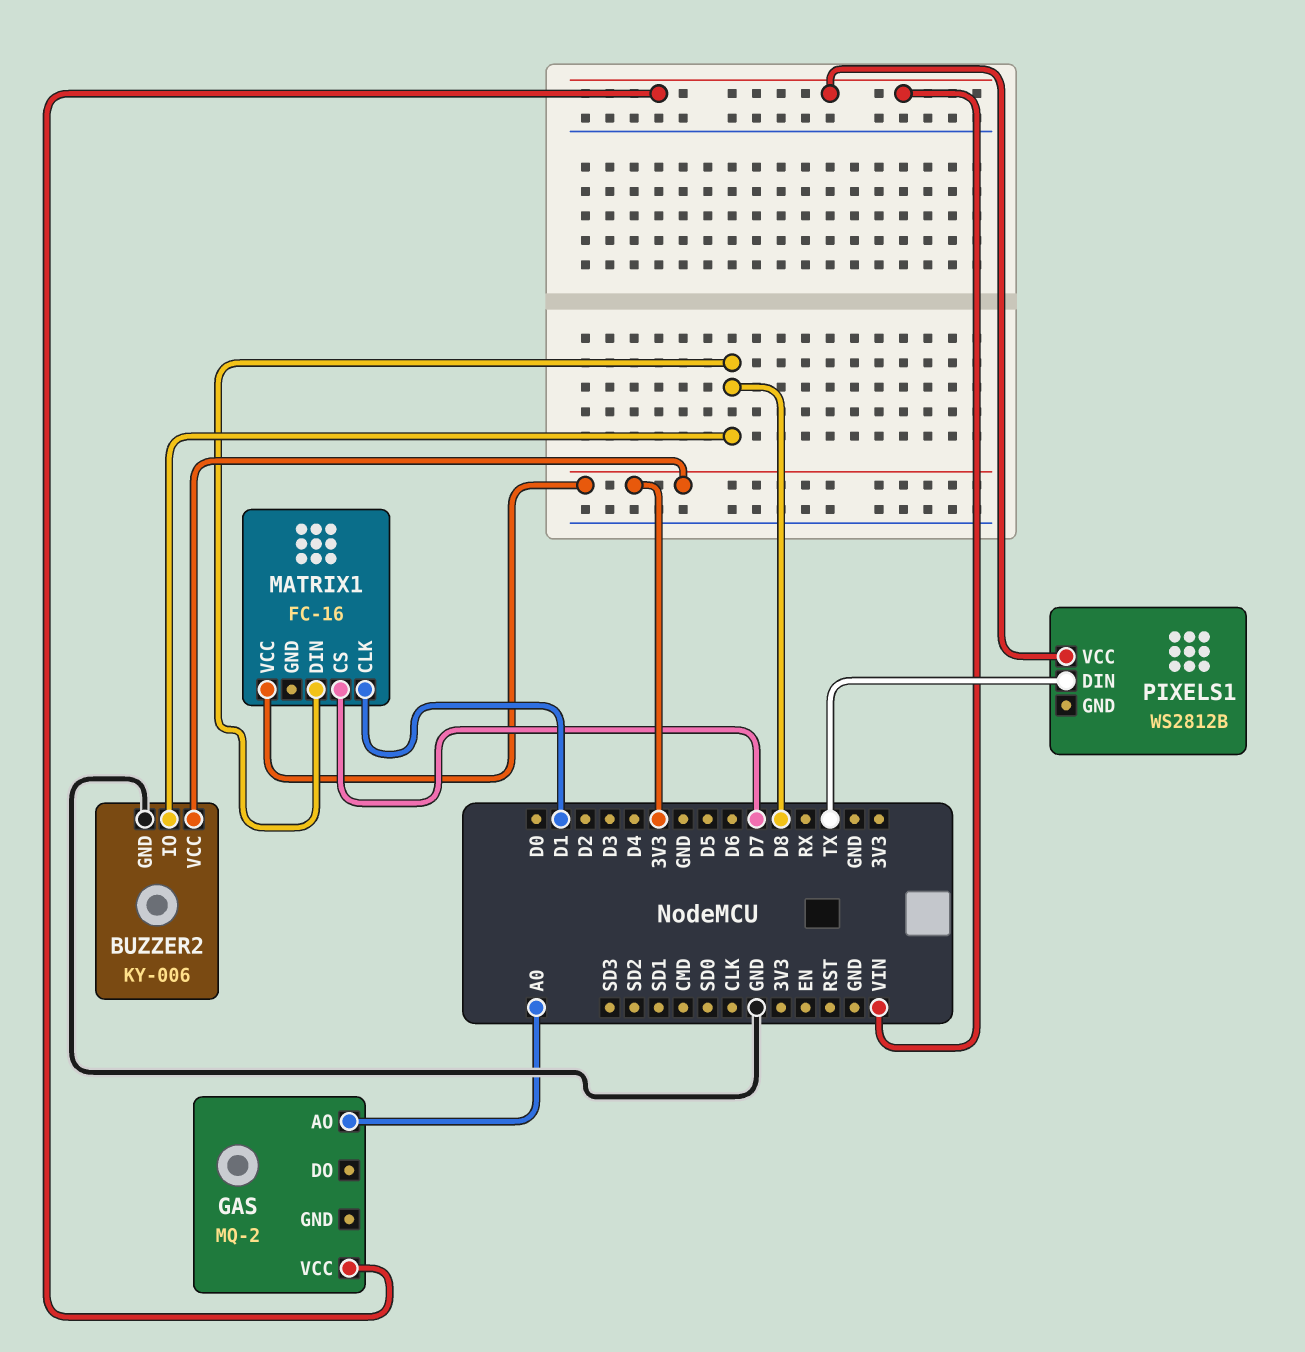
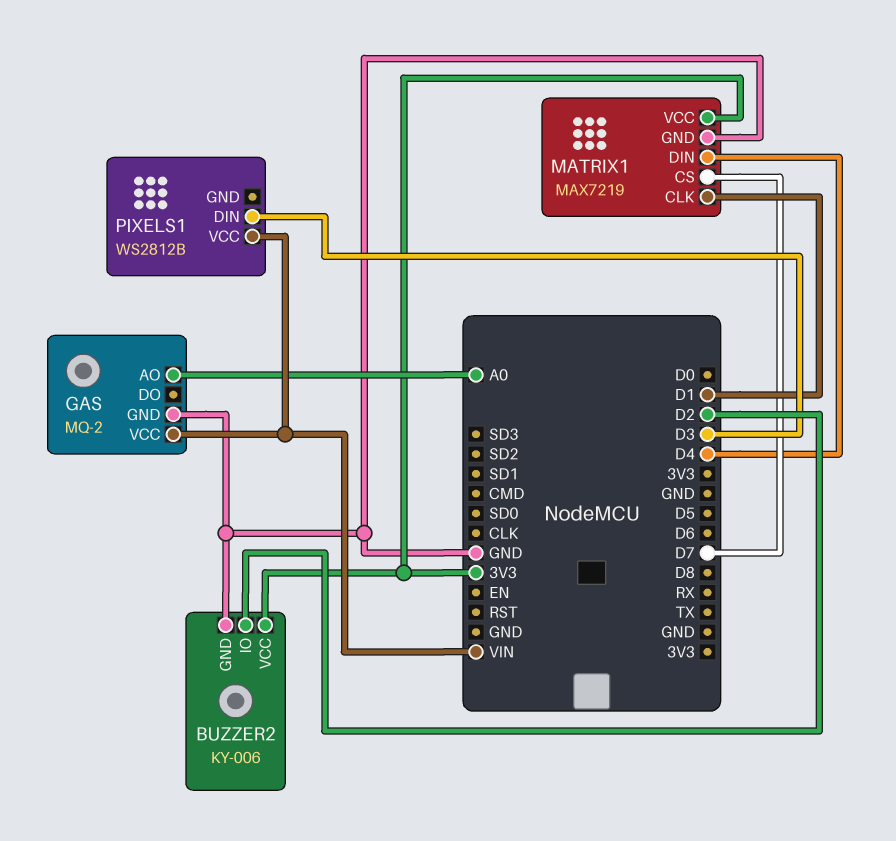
BUZZER2 pin IO: D8 -> D2
GAS pin GND: none -> GND
MATRIX1: FC-16 -> MAX7219
MATRIX1 pin DIN: D8 -> D4
MATRIX1 pin GND: none -> GND
PIXELS1 pin DIN: TX -> D3

